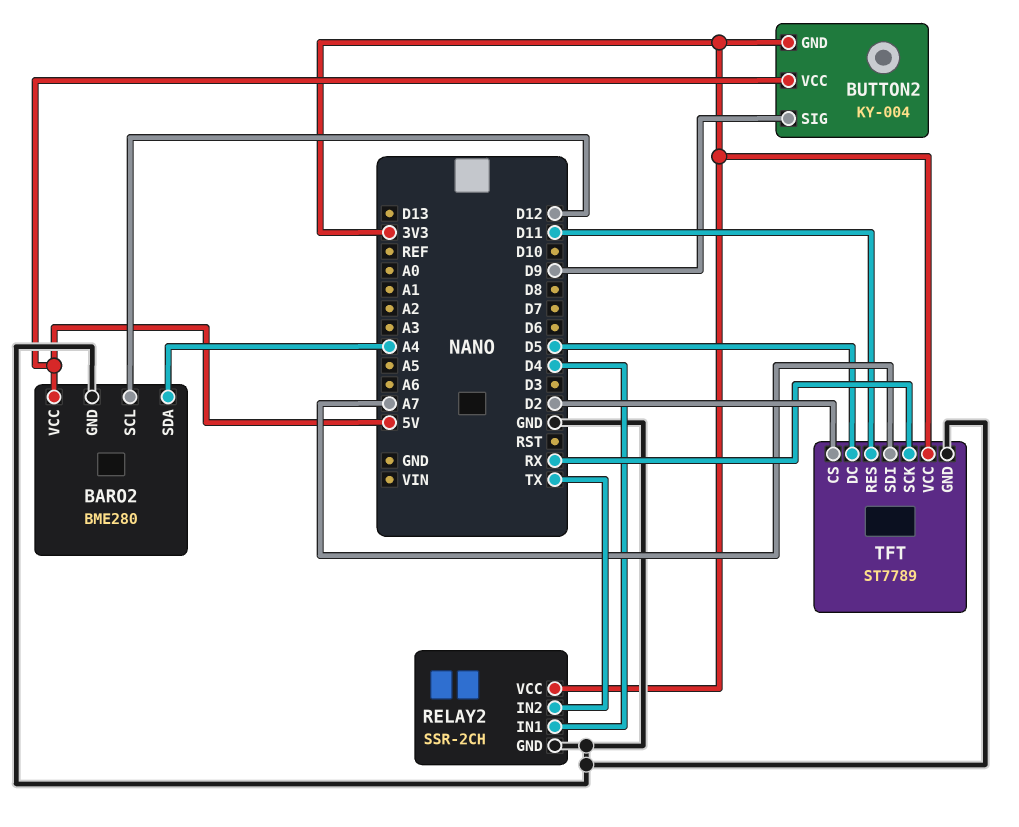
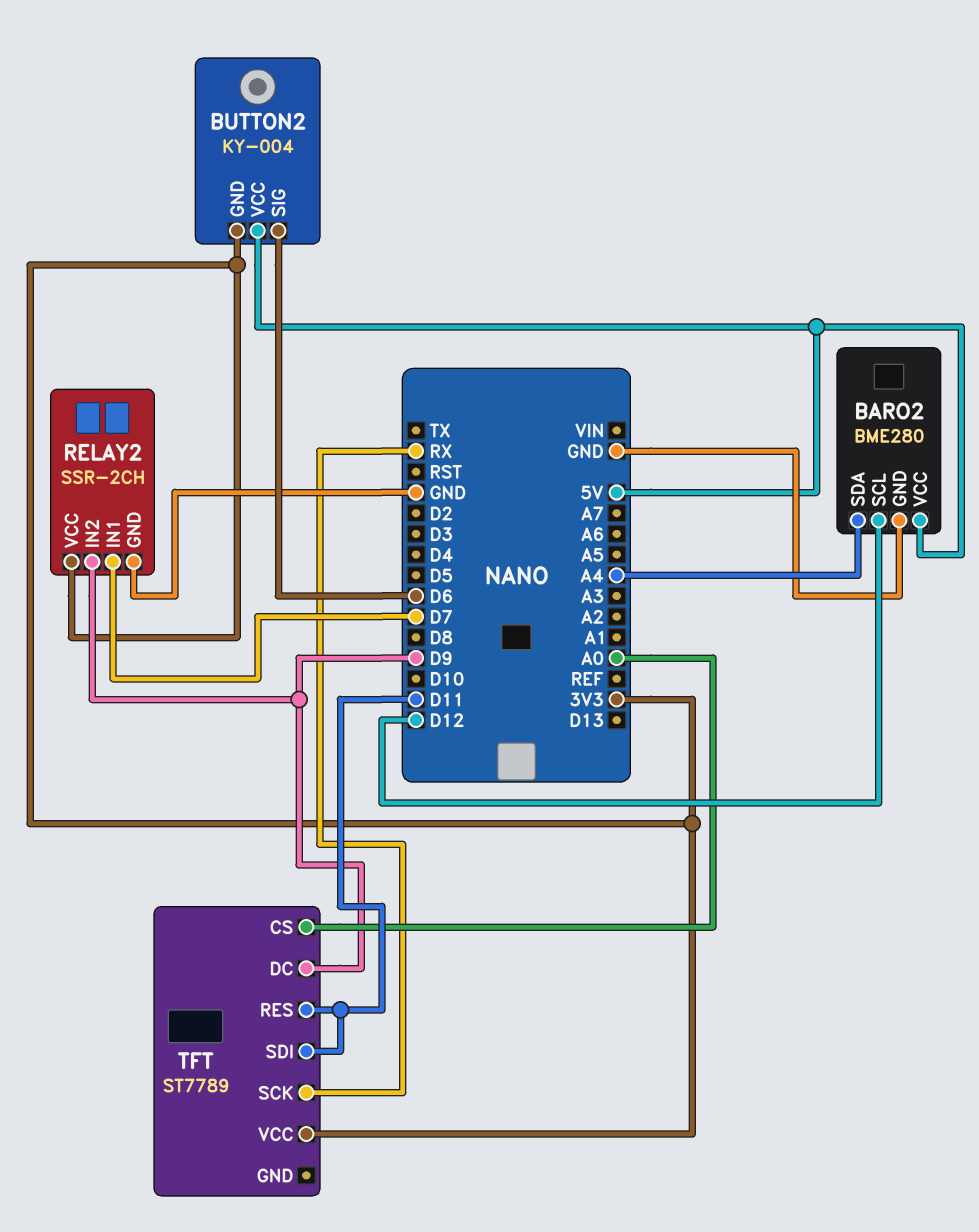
BUTTON2 pin SIG: D9 -> D6
RELAY2 pin IN1: D4 -> D7
RELAY2 pin IN2: TX -> D9
TFT pin CS: D2 -> A0
TFT pin DC: D5 -> D9
TFT pin GND: GND -> none
TFT pin SDI: A7 -> D11

